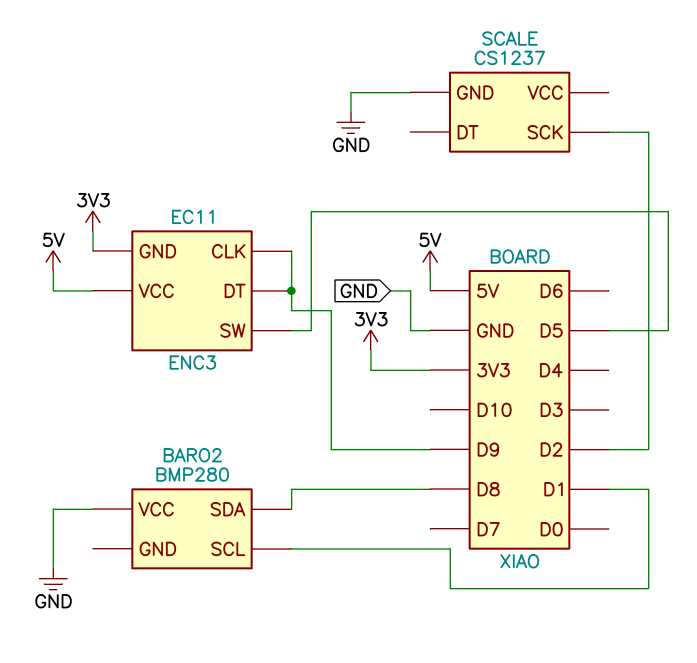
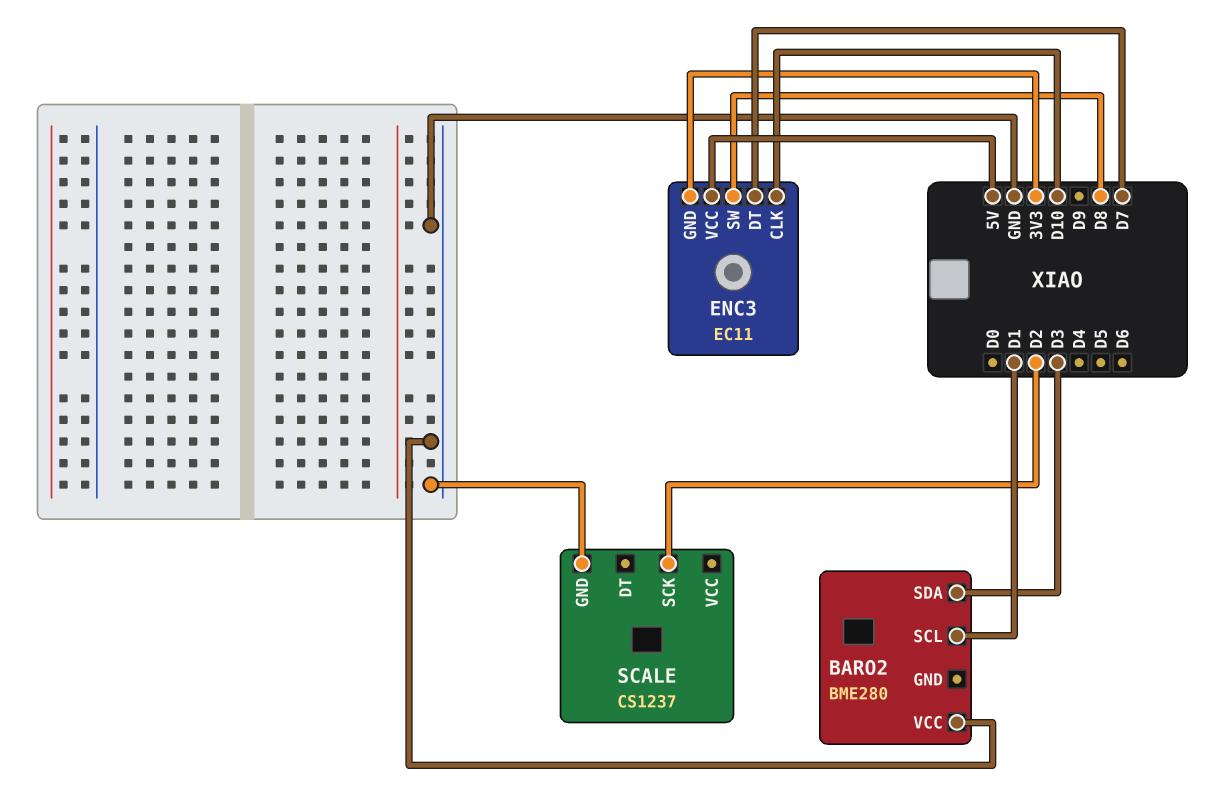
BARO2: BMP280 -> BME280
BARO2 pin SDA: D8 -> D3
ENC3 pin CLK: D9 -> D10
ENC3 pin DT: D9 -> D7
ENC3 pin SW: D5 -> D8

